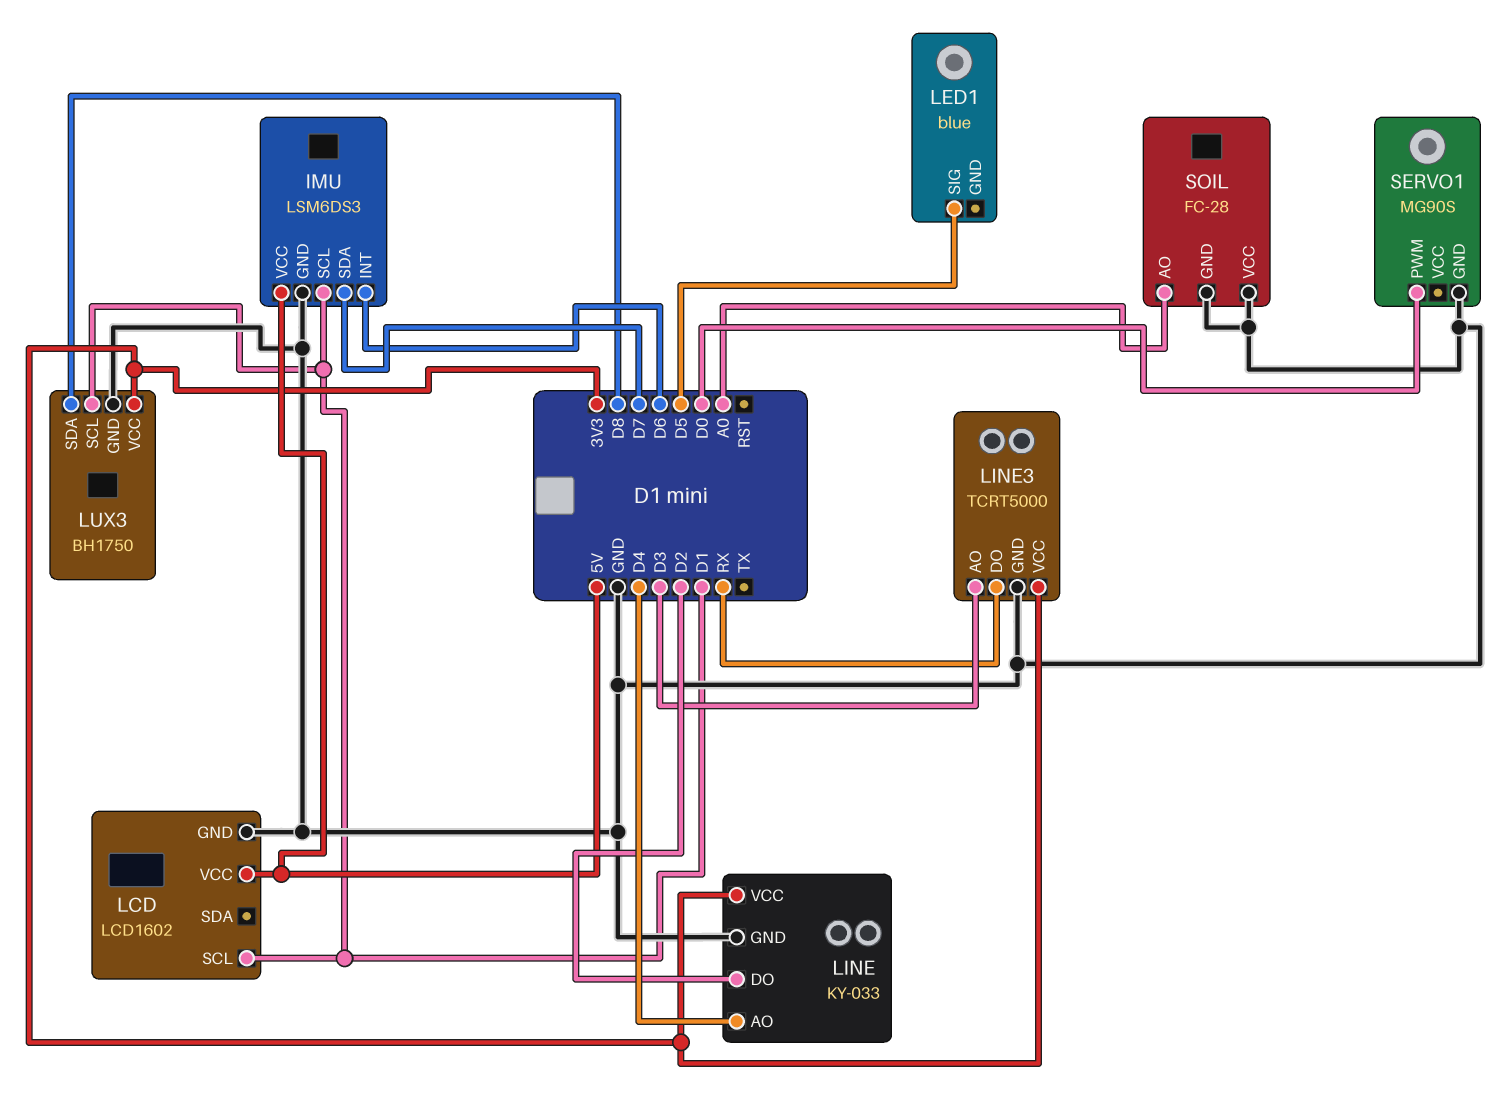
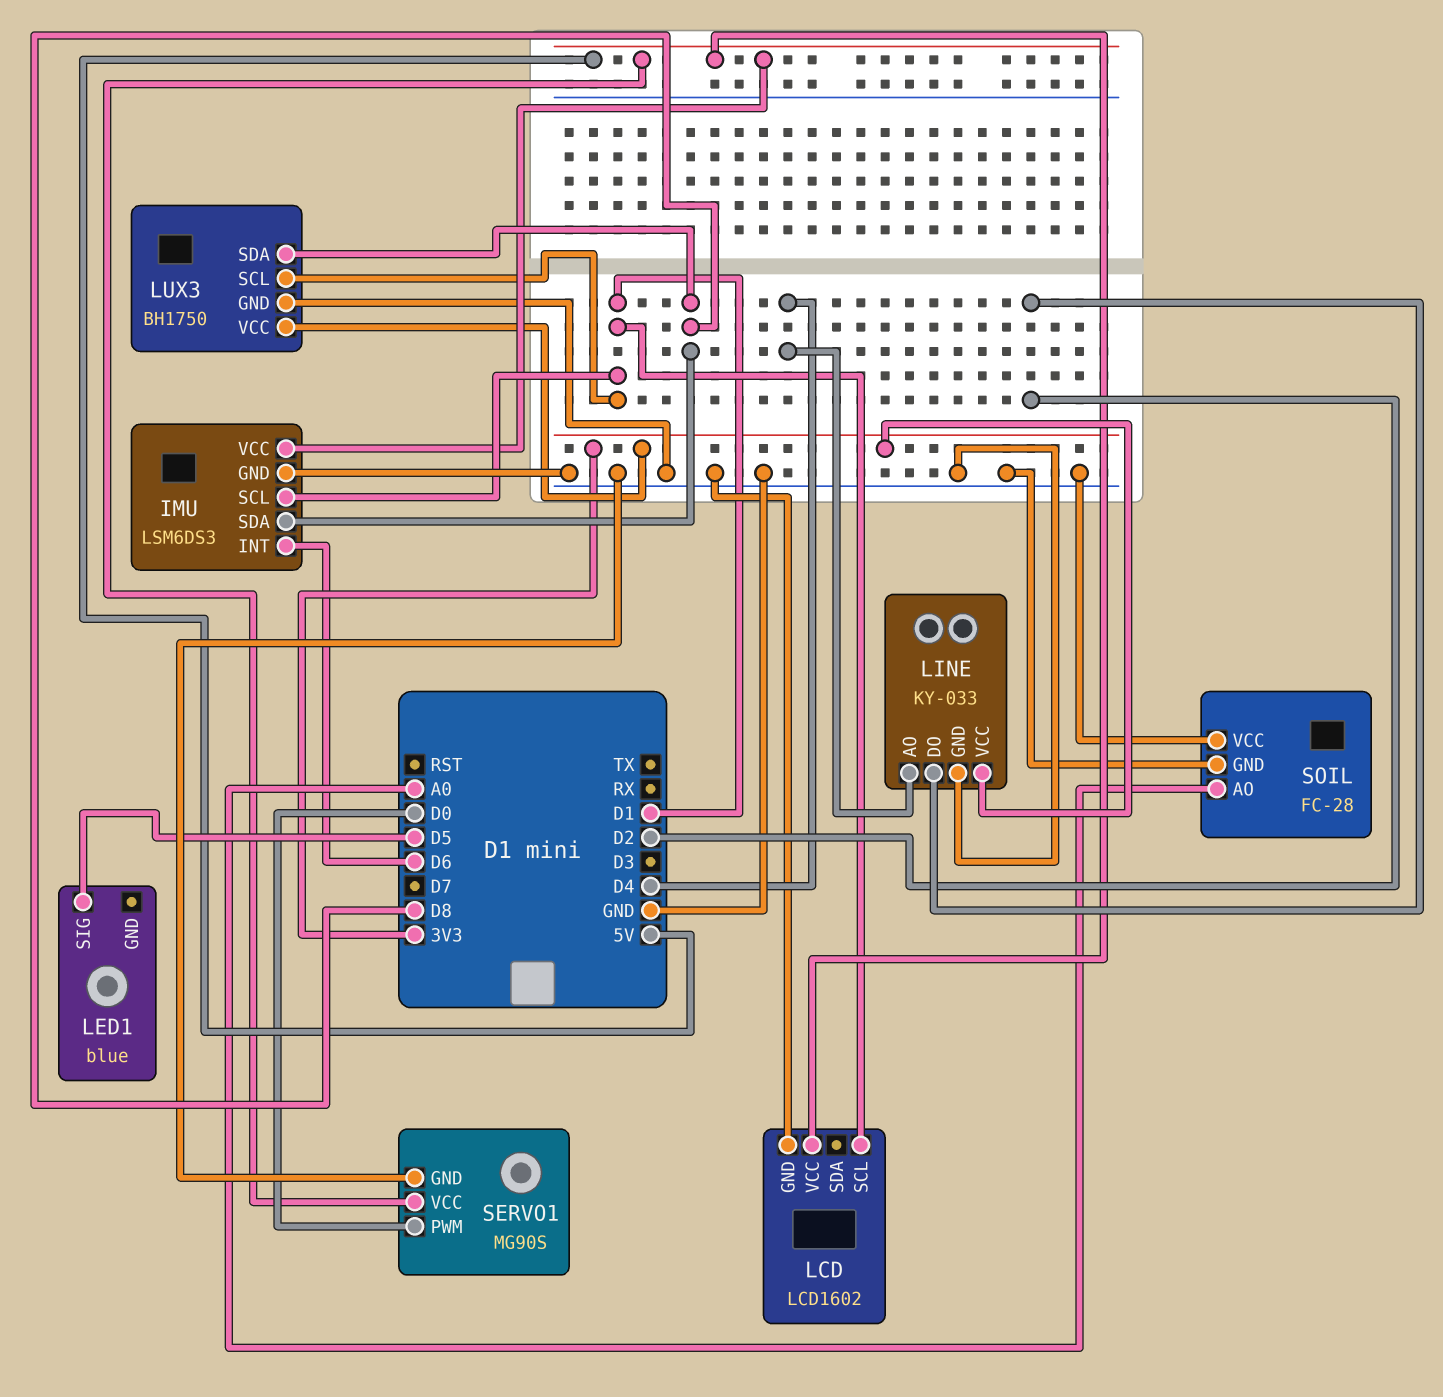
IMU pin SDA: D7 -> D8
LINE3: TCRT5000 -> none
LINE3 pin AO: D3 -> none
LINE3 pin DO: RX -> none
LINE3 pin GND: GND -> none
LINE3 pin VCC: 3V3 -> none
SERVO1 pin VCC: none -> 5V

